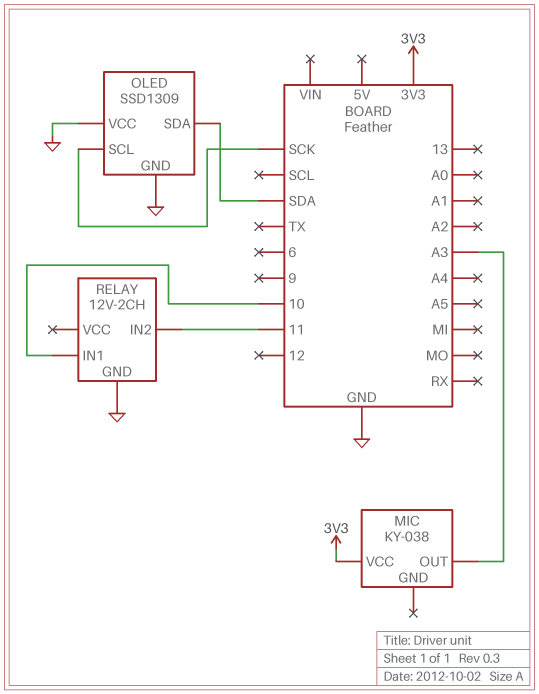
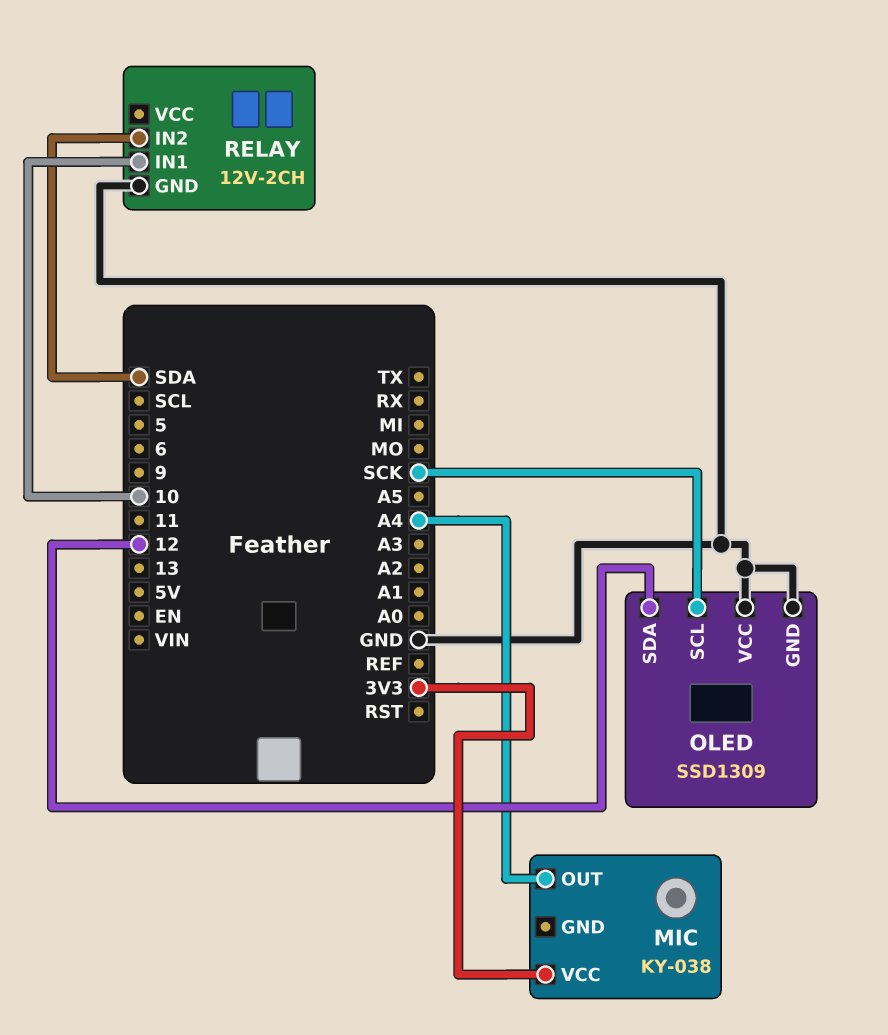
MIC pin OUT: A3 -> A4
OLED pin SDA: SDA -> 12
RELAY pin IN2: 11 -> SDA

